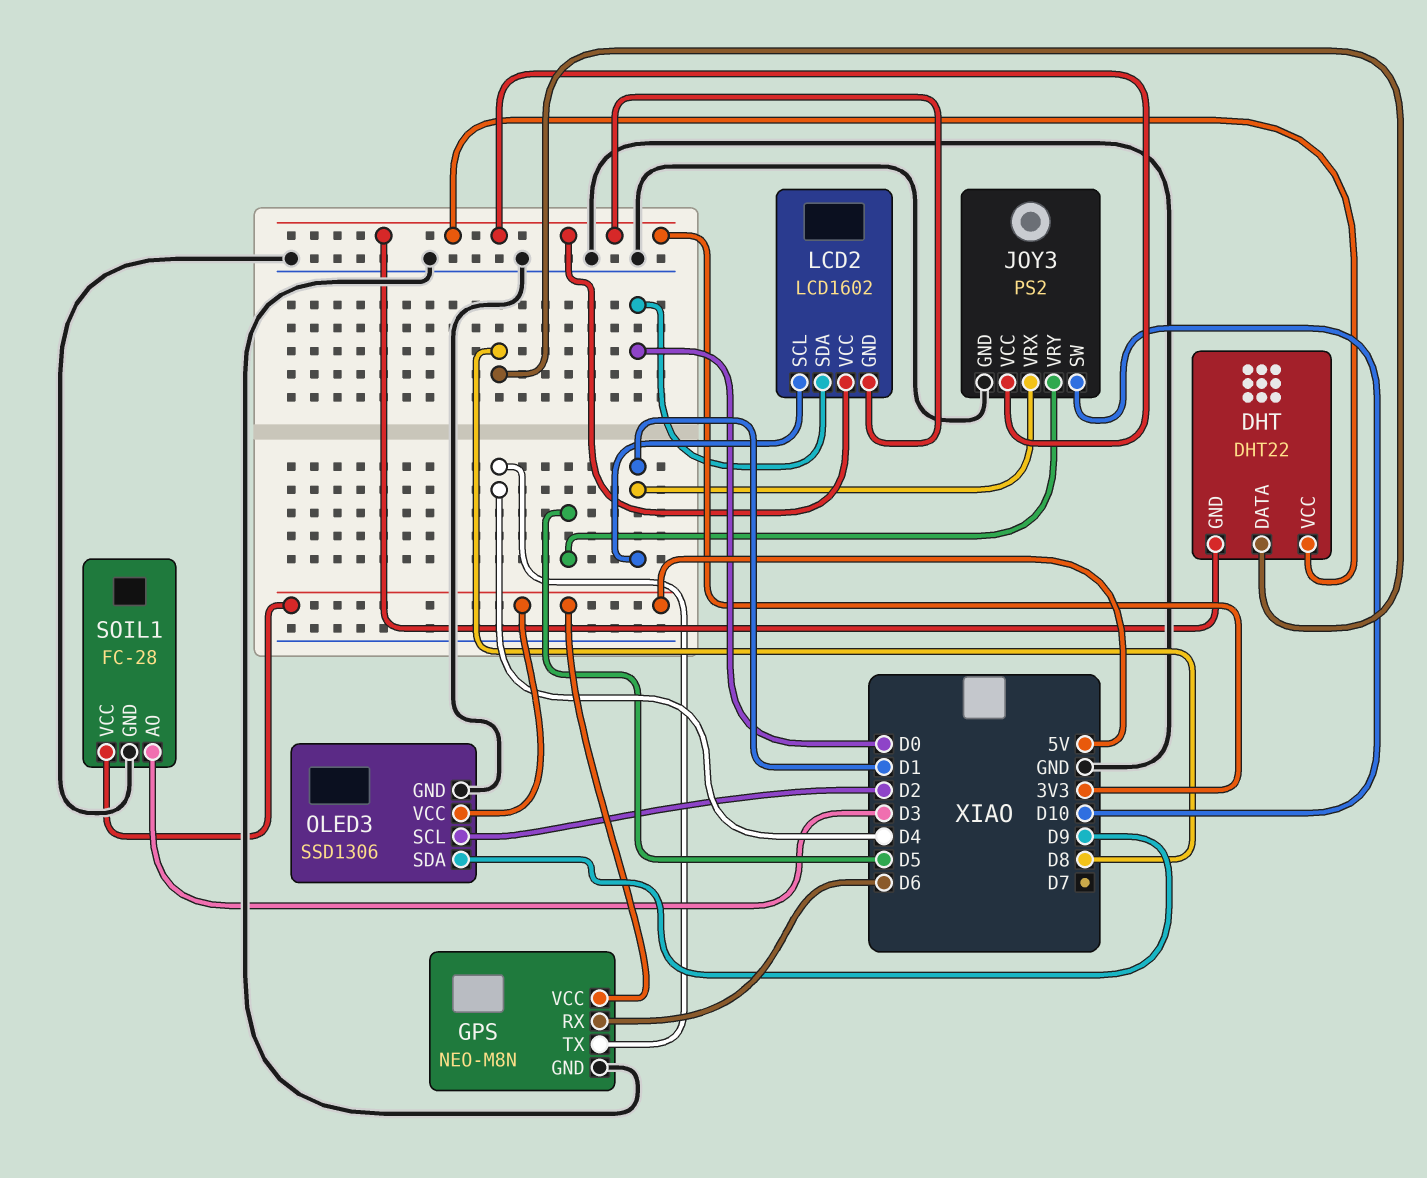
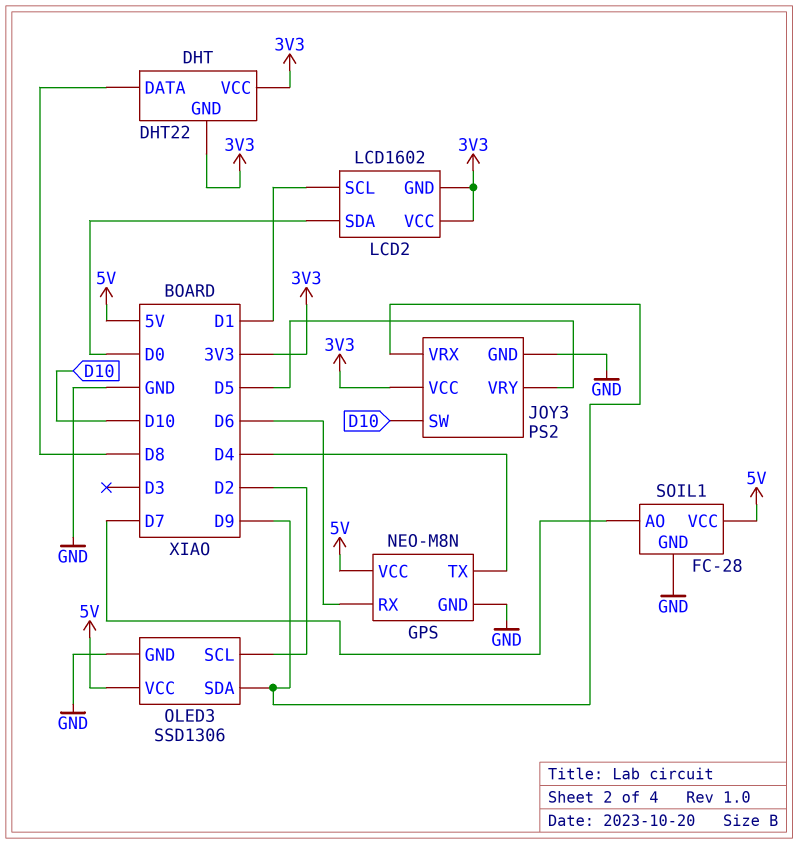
JOY3 pin VRX: D1 -> D9
SOIL1 pin AO: D3 -> D7

